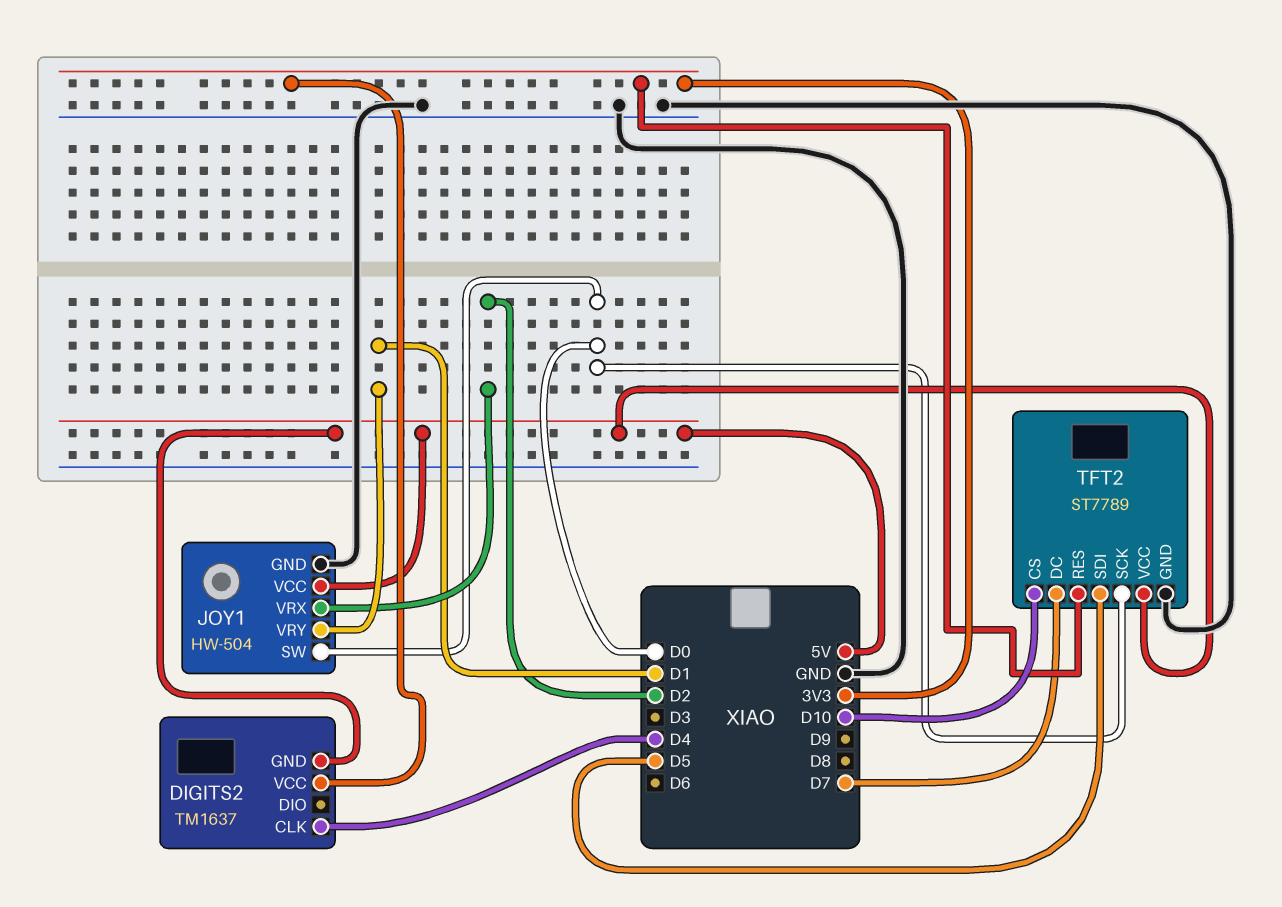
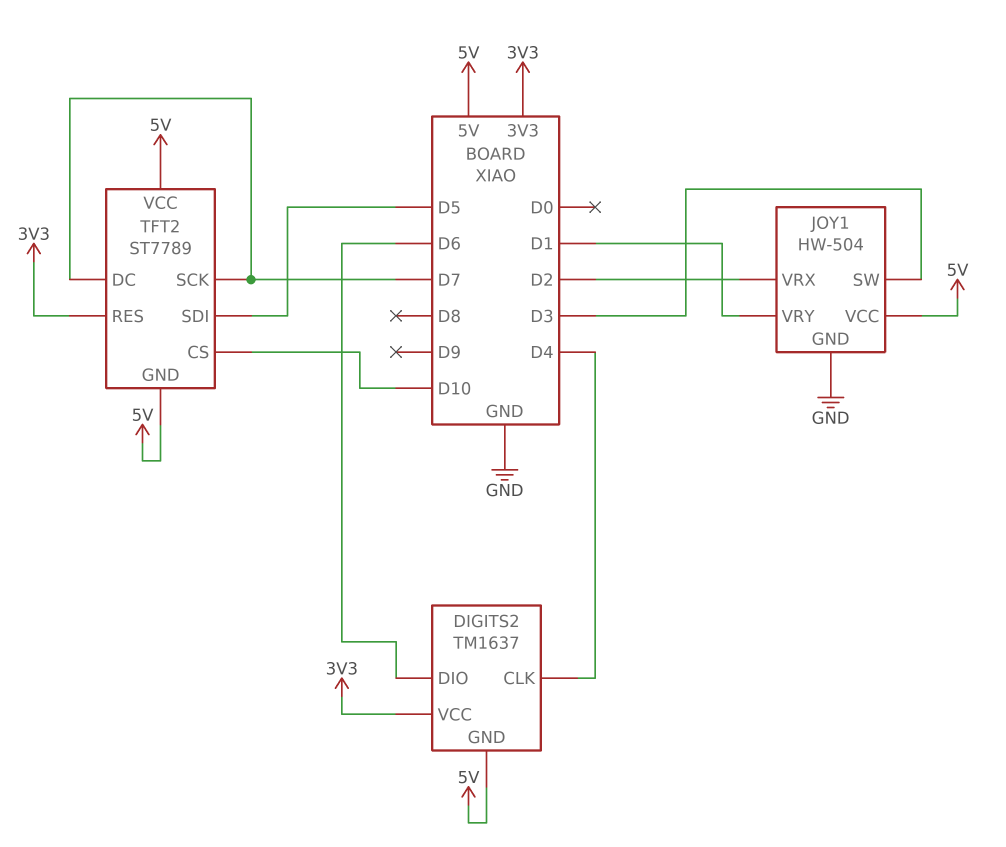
DIGITS2 pin DIO: none -> D6
JOY1 pin SW: D0 -> D3
TFT2 pin GND: GND -> 5V
TFT2 pin SCK: D0 -> D7

